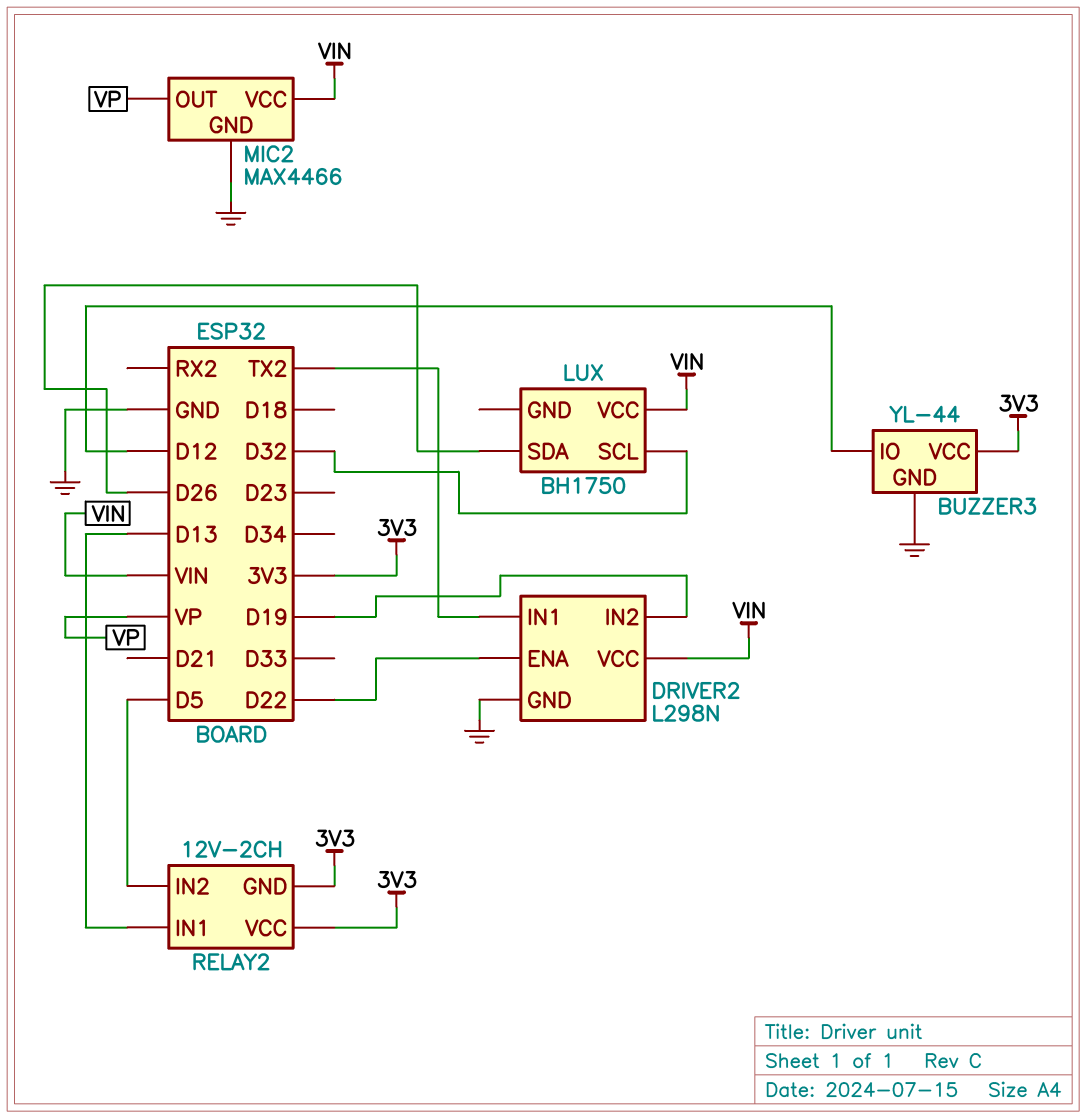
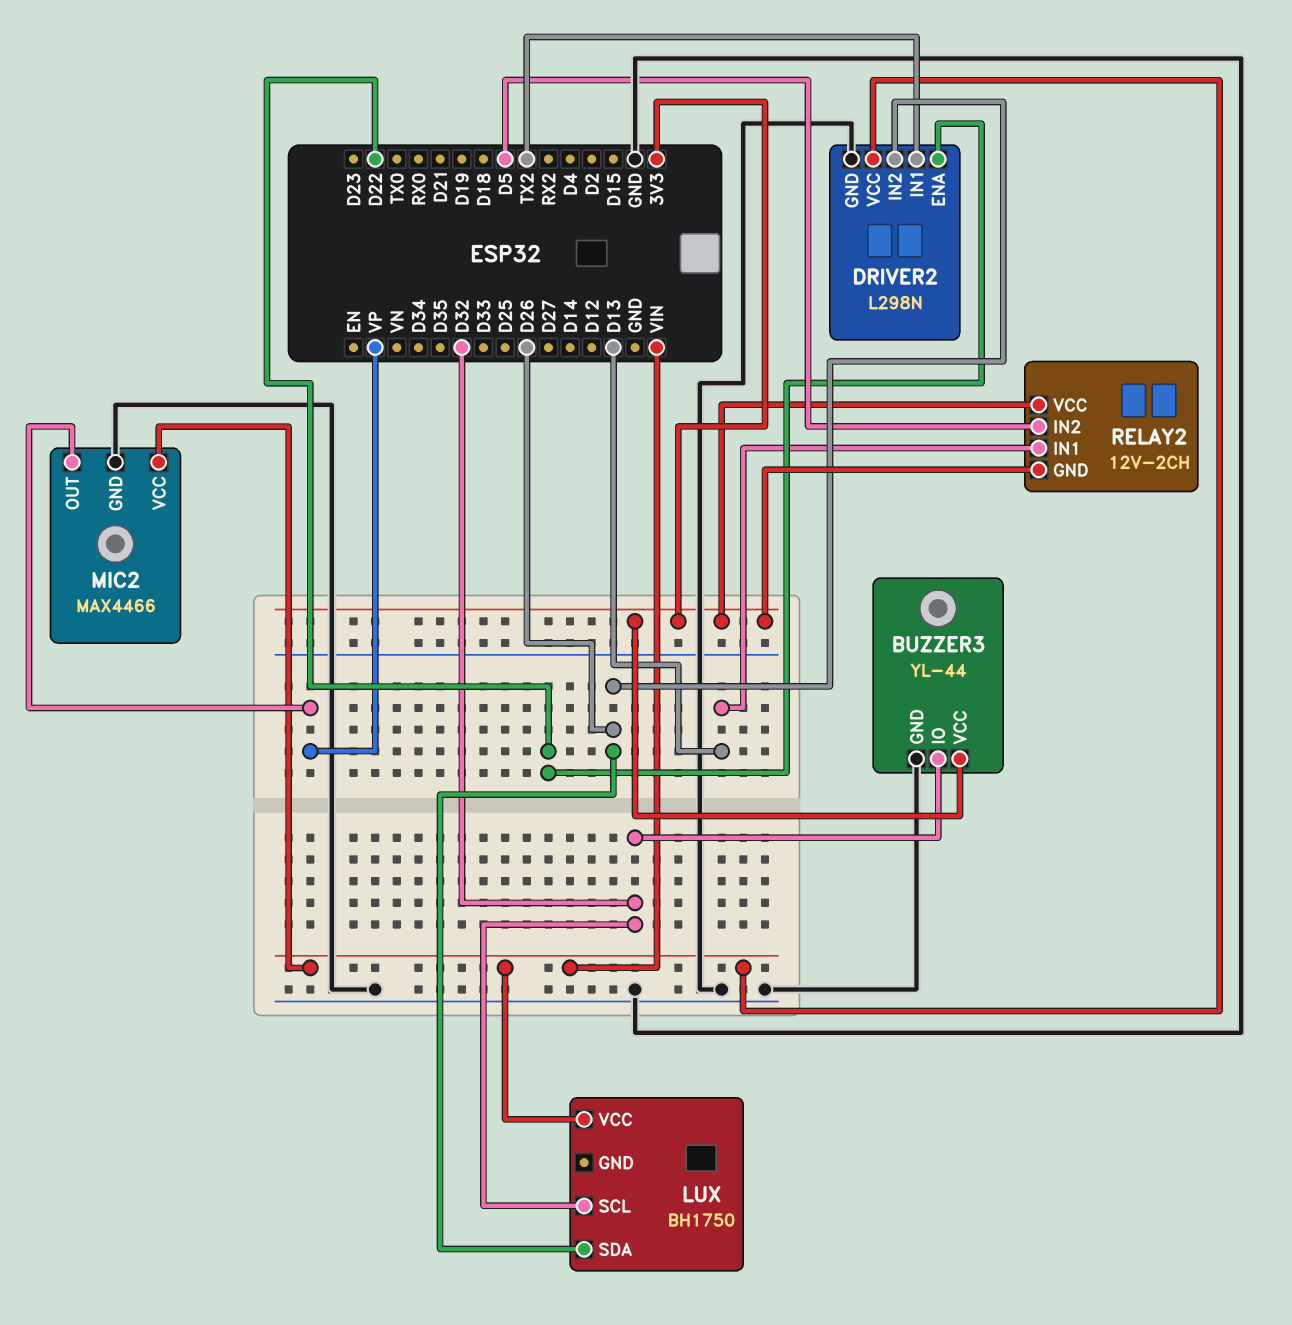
BUZZER3 pin IO: D12 -> D32
DRIVER2 pin IN2: D19 -> D26

